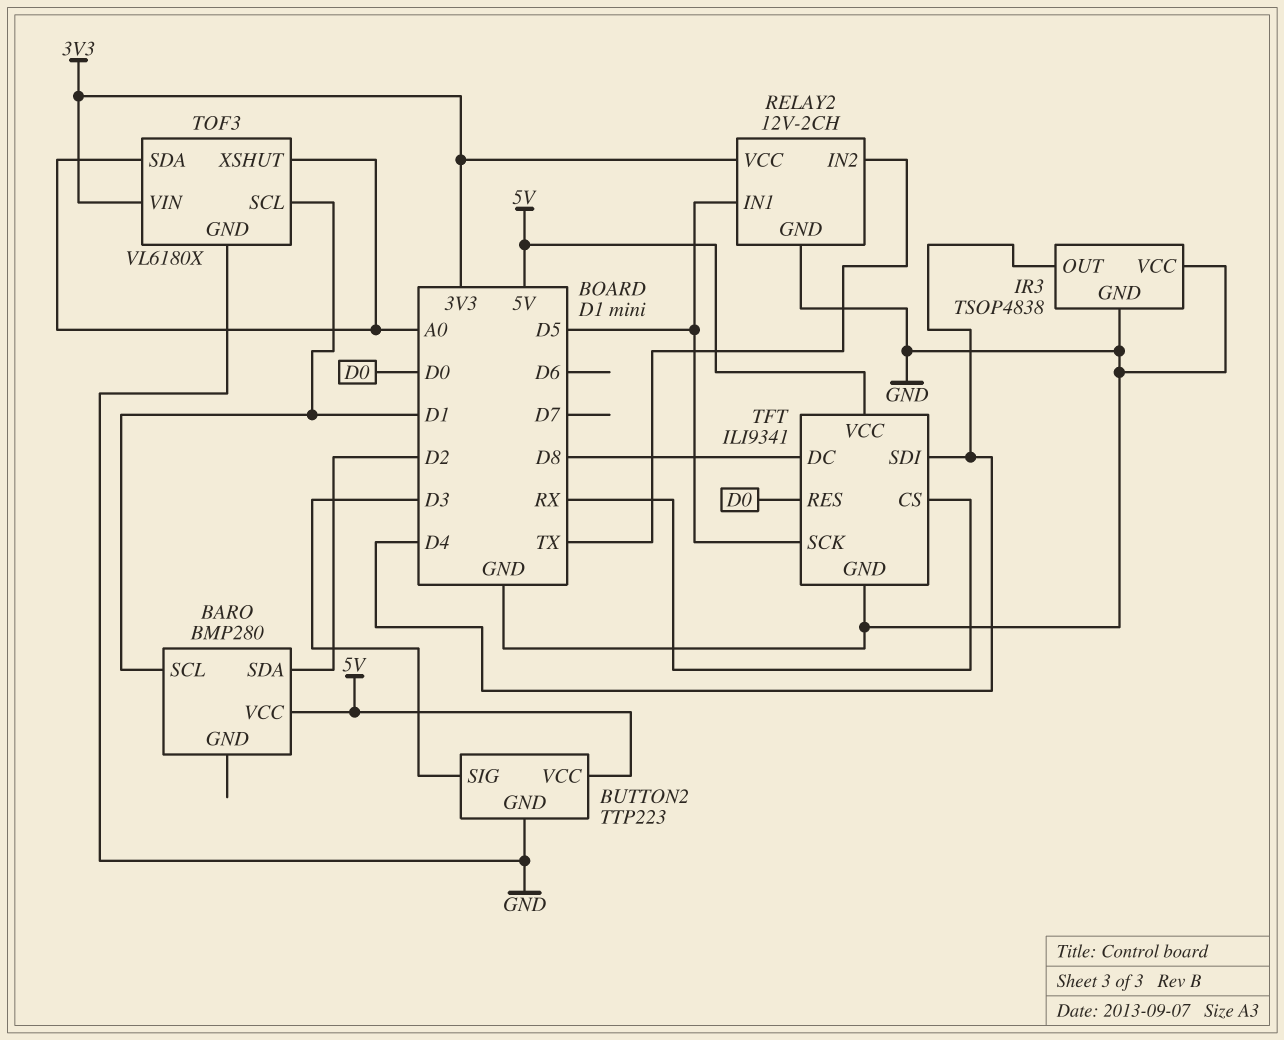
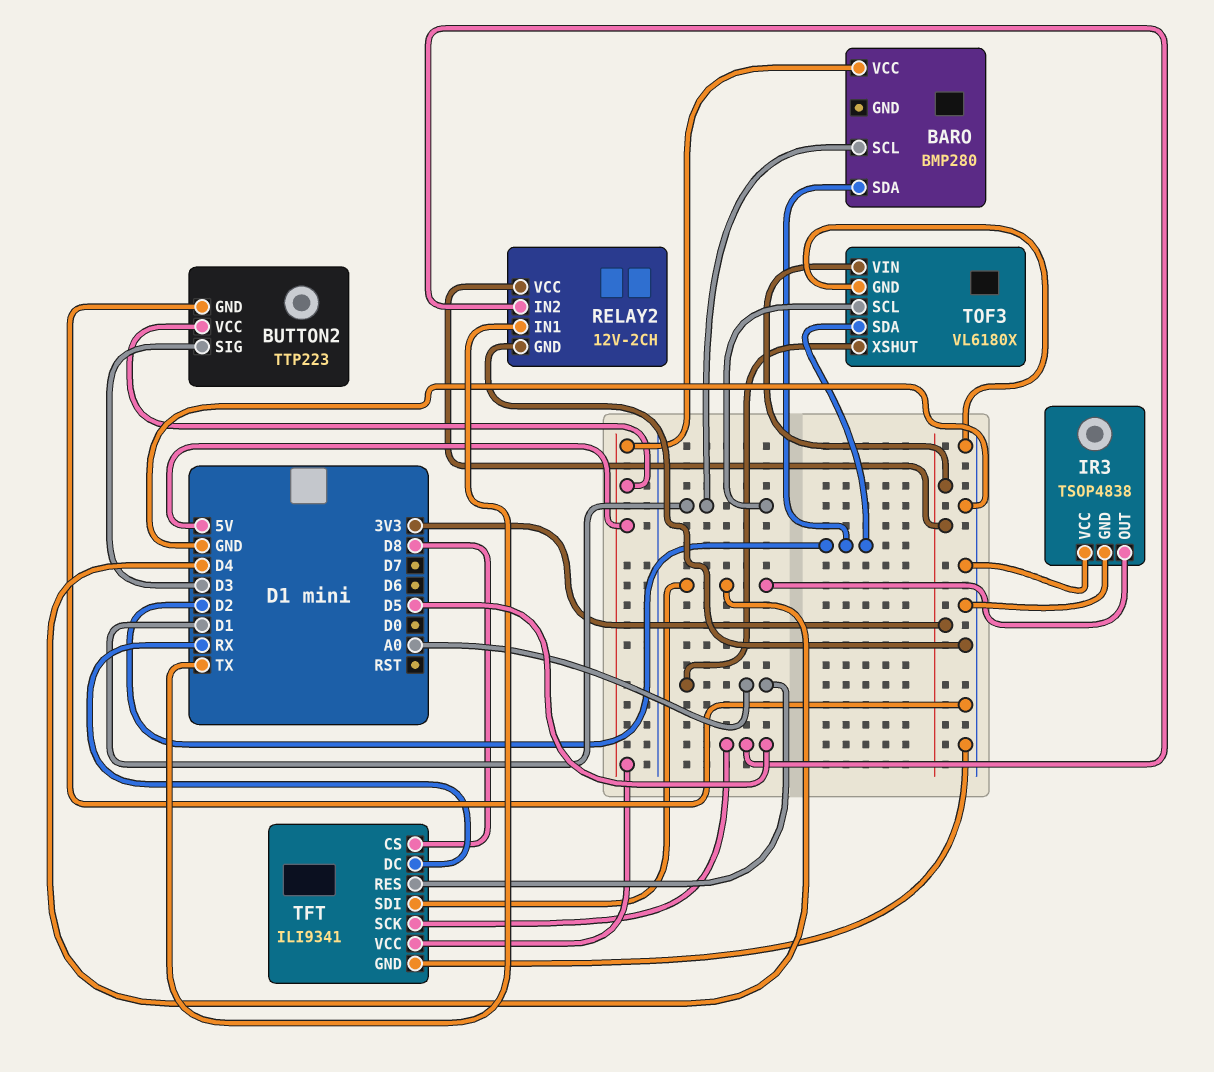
RELAY2 pin IN1: D5 -> TX
RELAY2 pin IN2: TX -> D5
TFT pin CS: RX -> D8
TFT pin DC: D8 -> RX
TFT pin RES: D0 -> A0
TOF3 pin SDA: A0 -> D2

